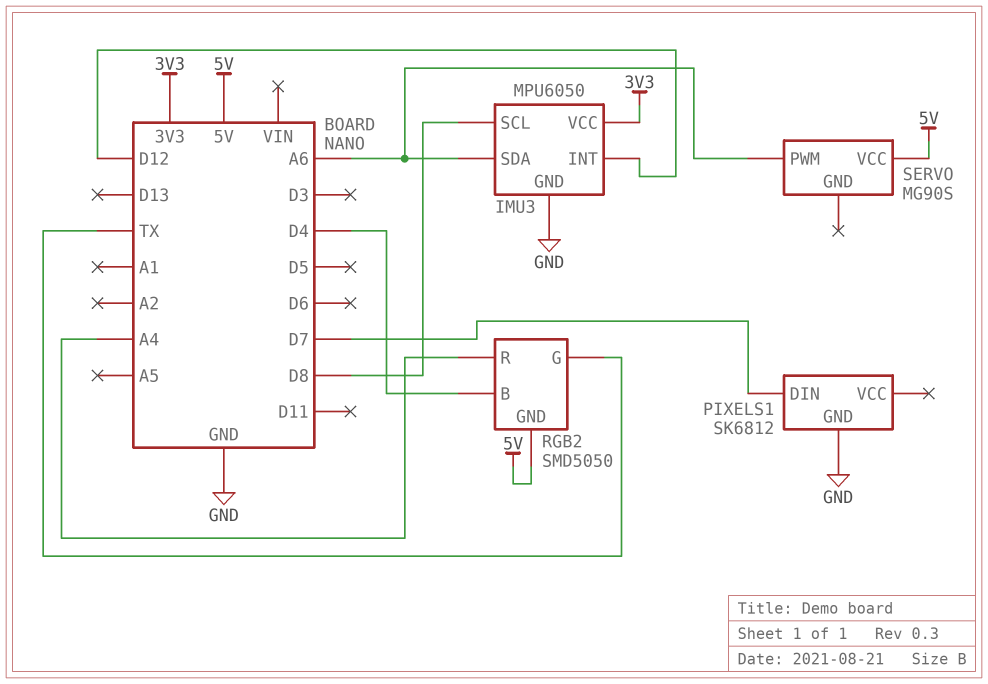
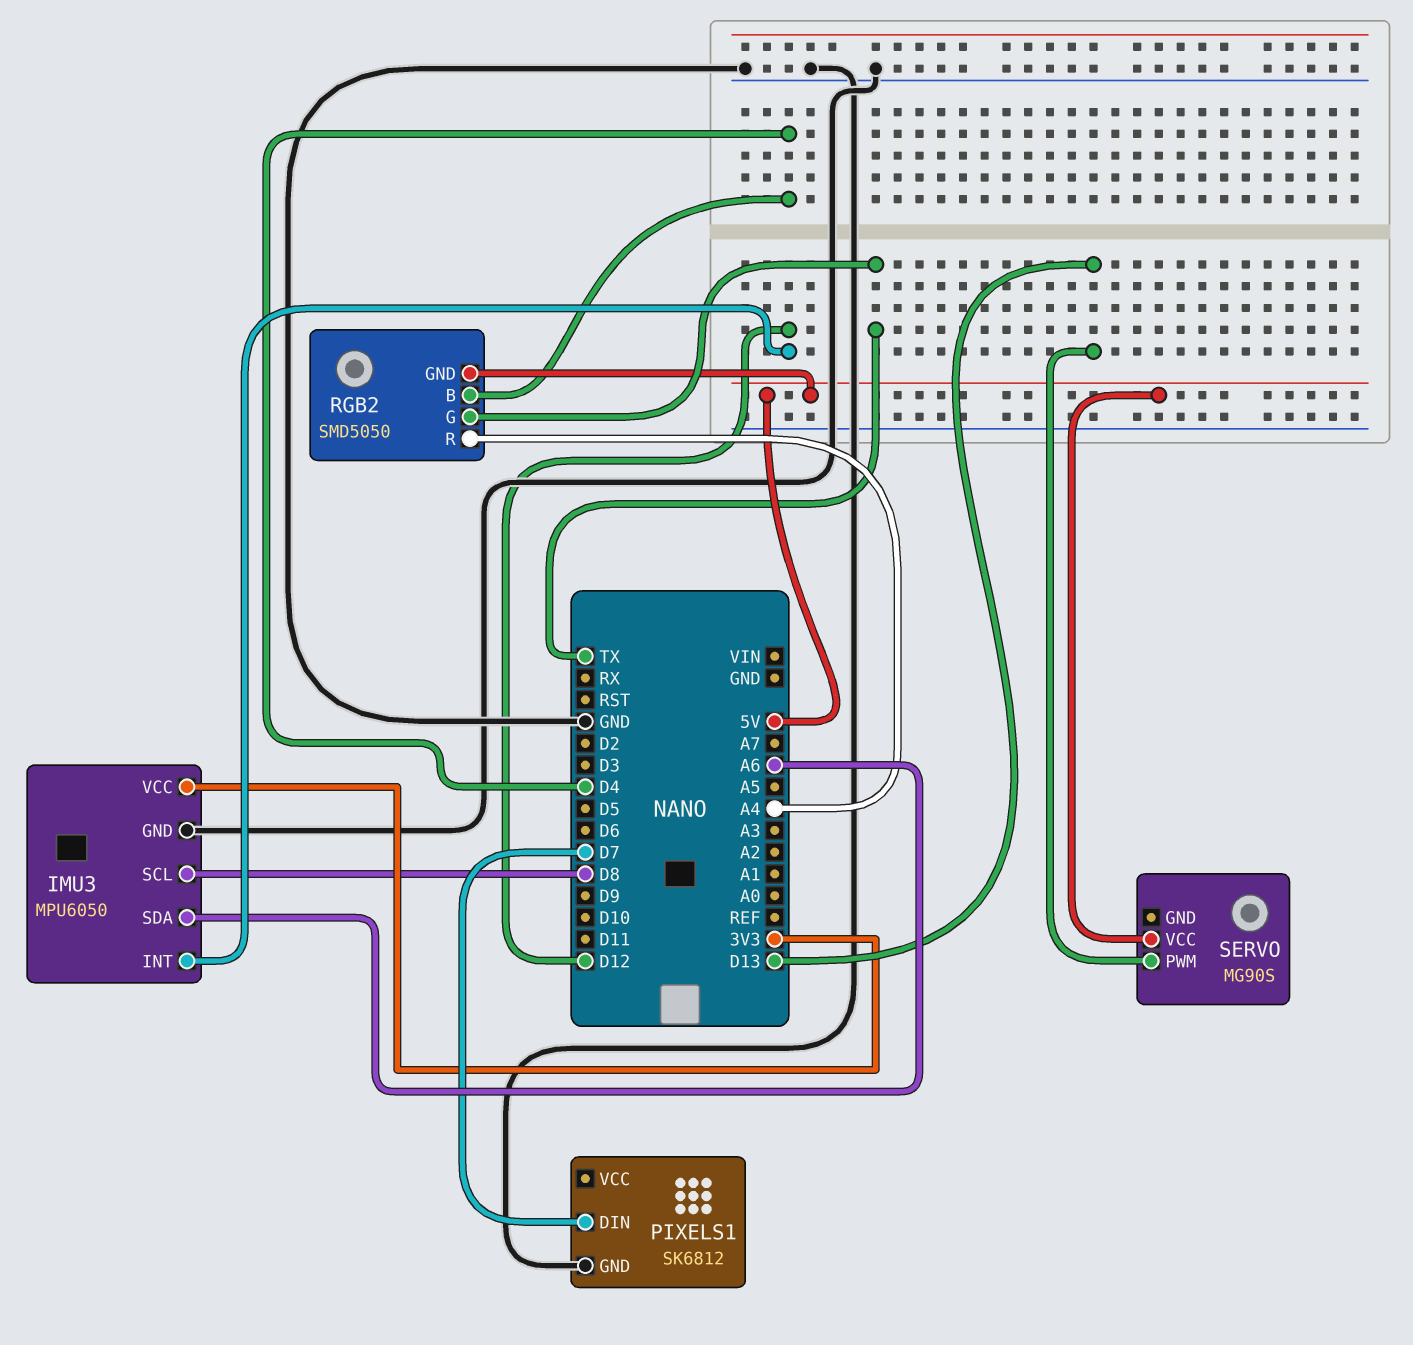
SERVO pin PWM: A6 -> D13

